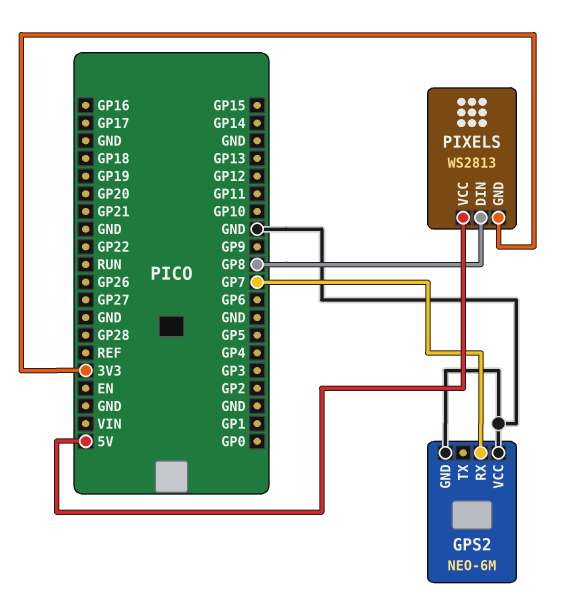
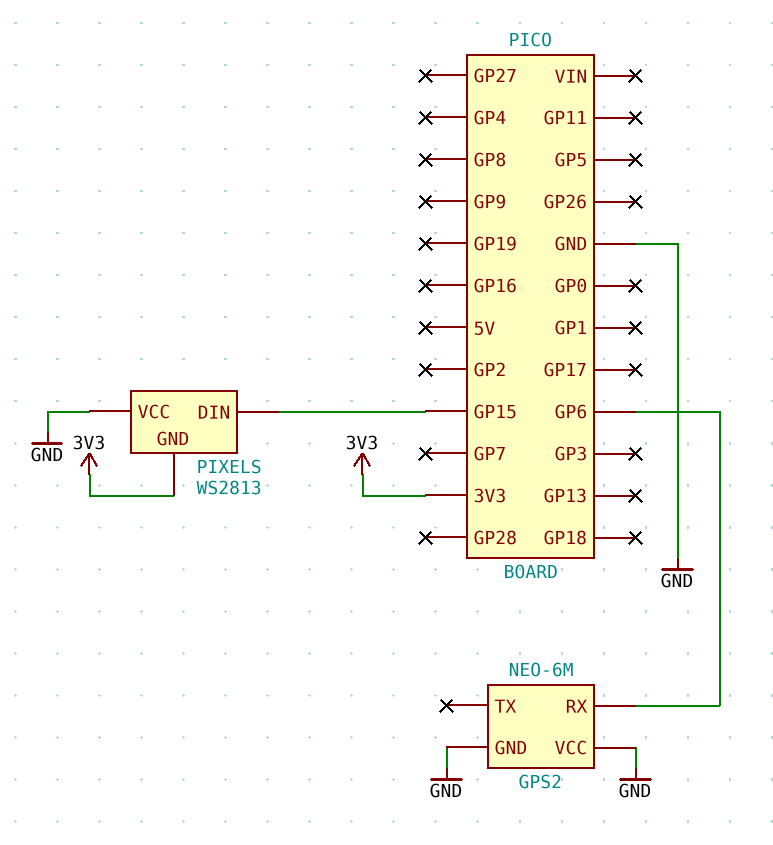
GPS2 pin RX: GP7 -> GP6
PIXELS pin DIN: GP8 -> GP15
PIXELS pin VCC: 5V -> GND

